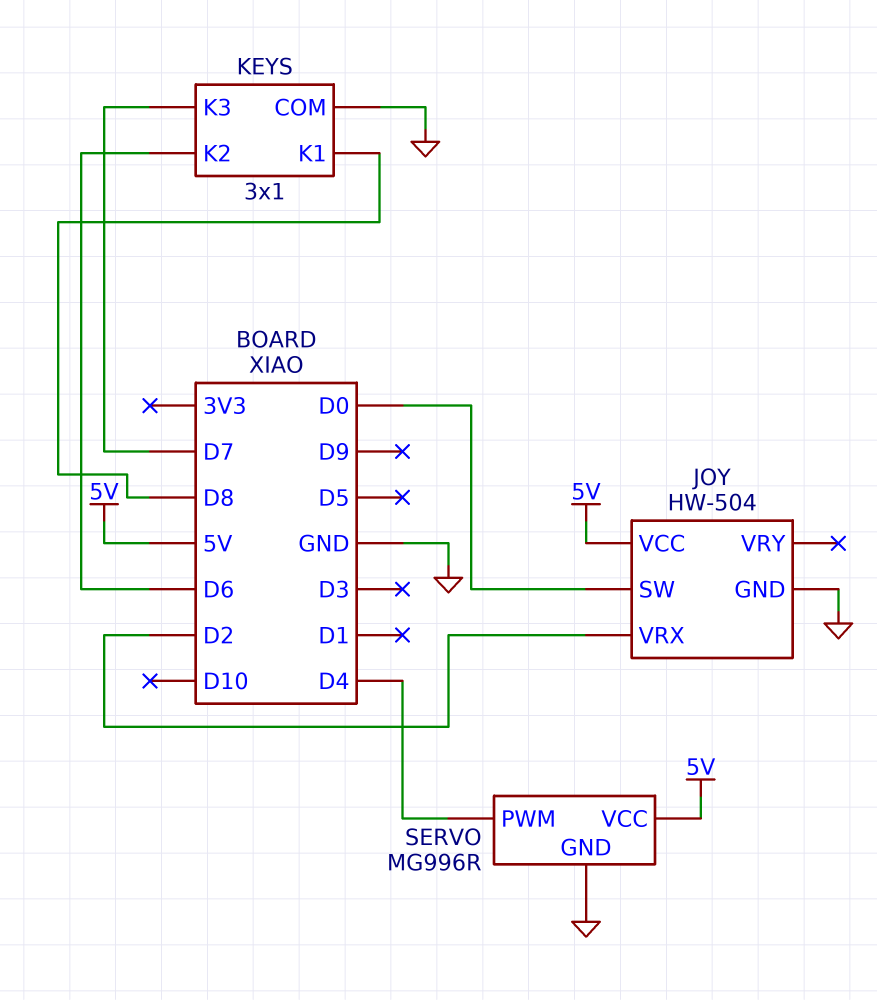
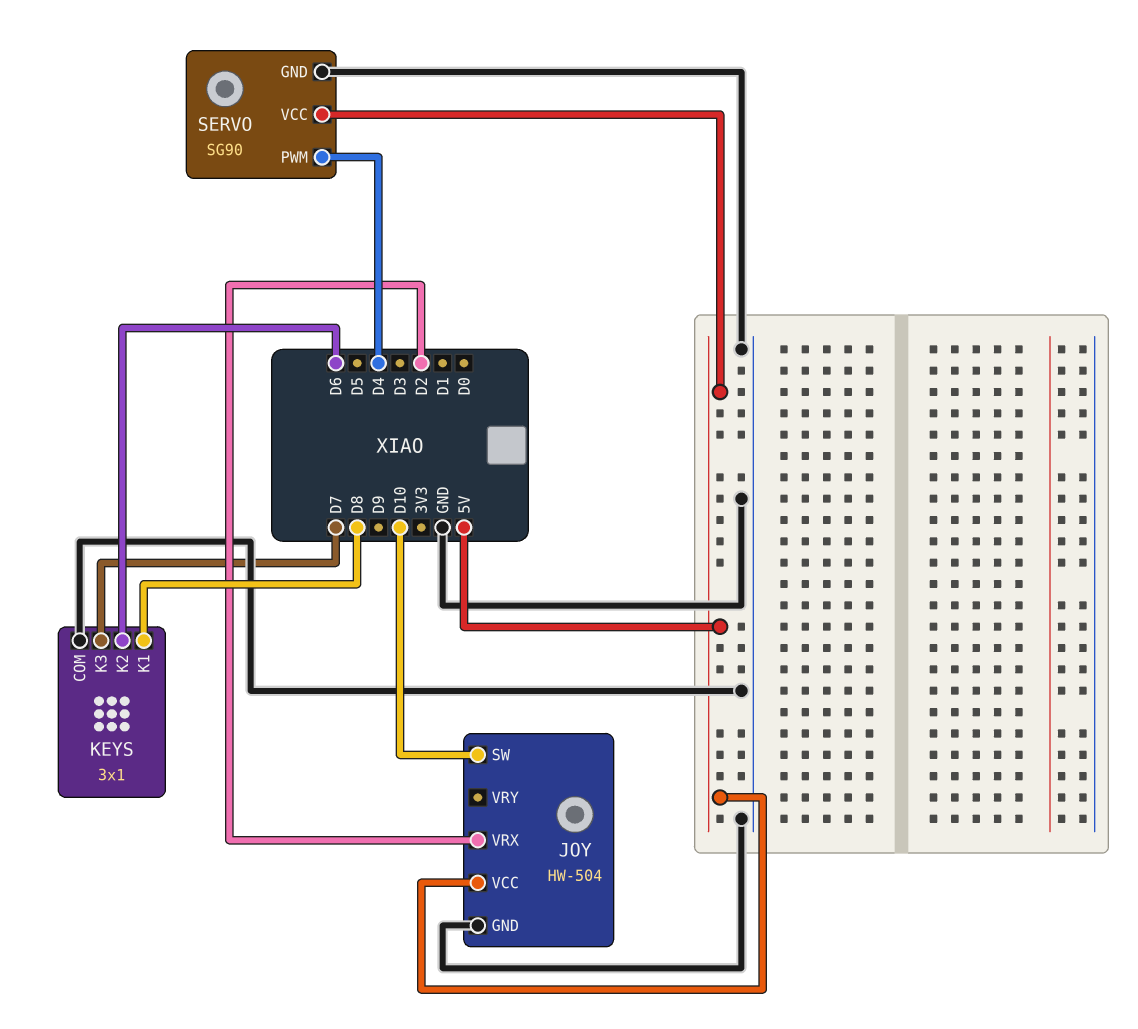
JOY pin SW: D0 -> D10
SERVO: MG996R -> SG90

